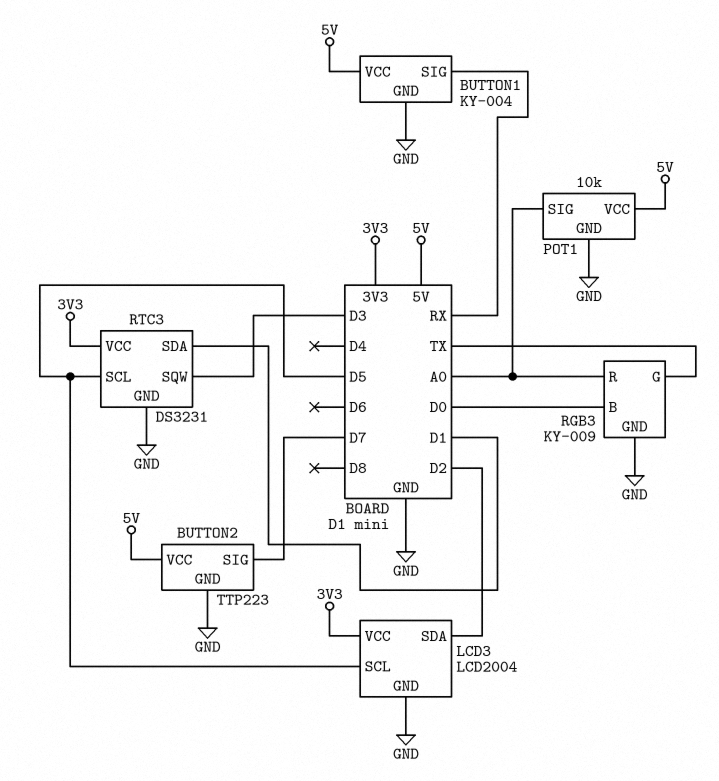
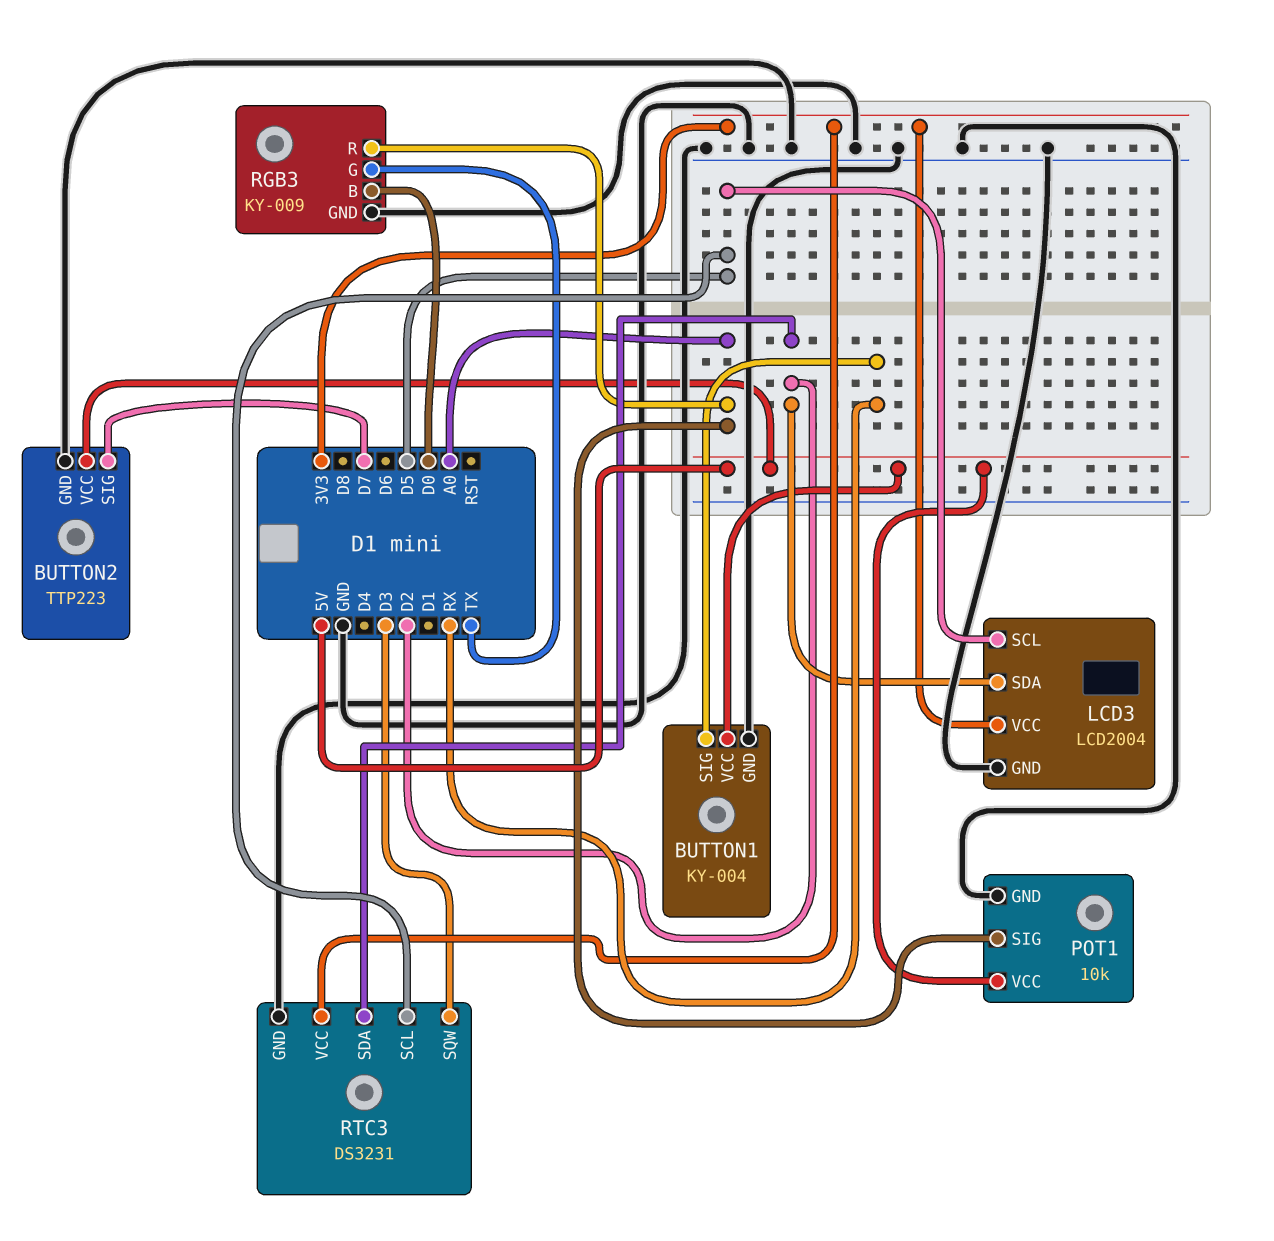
RTC3 pin SDA: D1 -> D2

